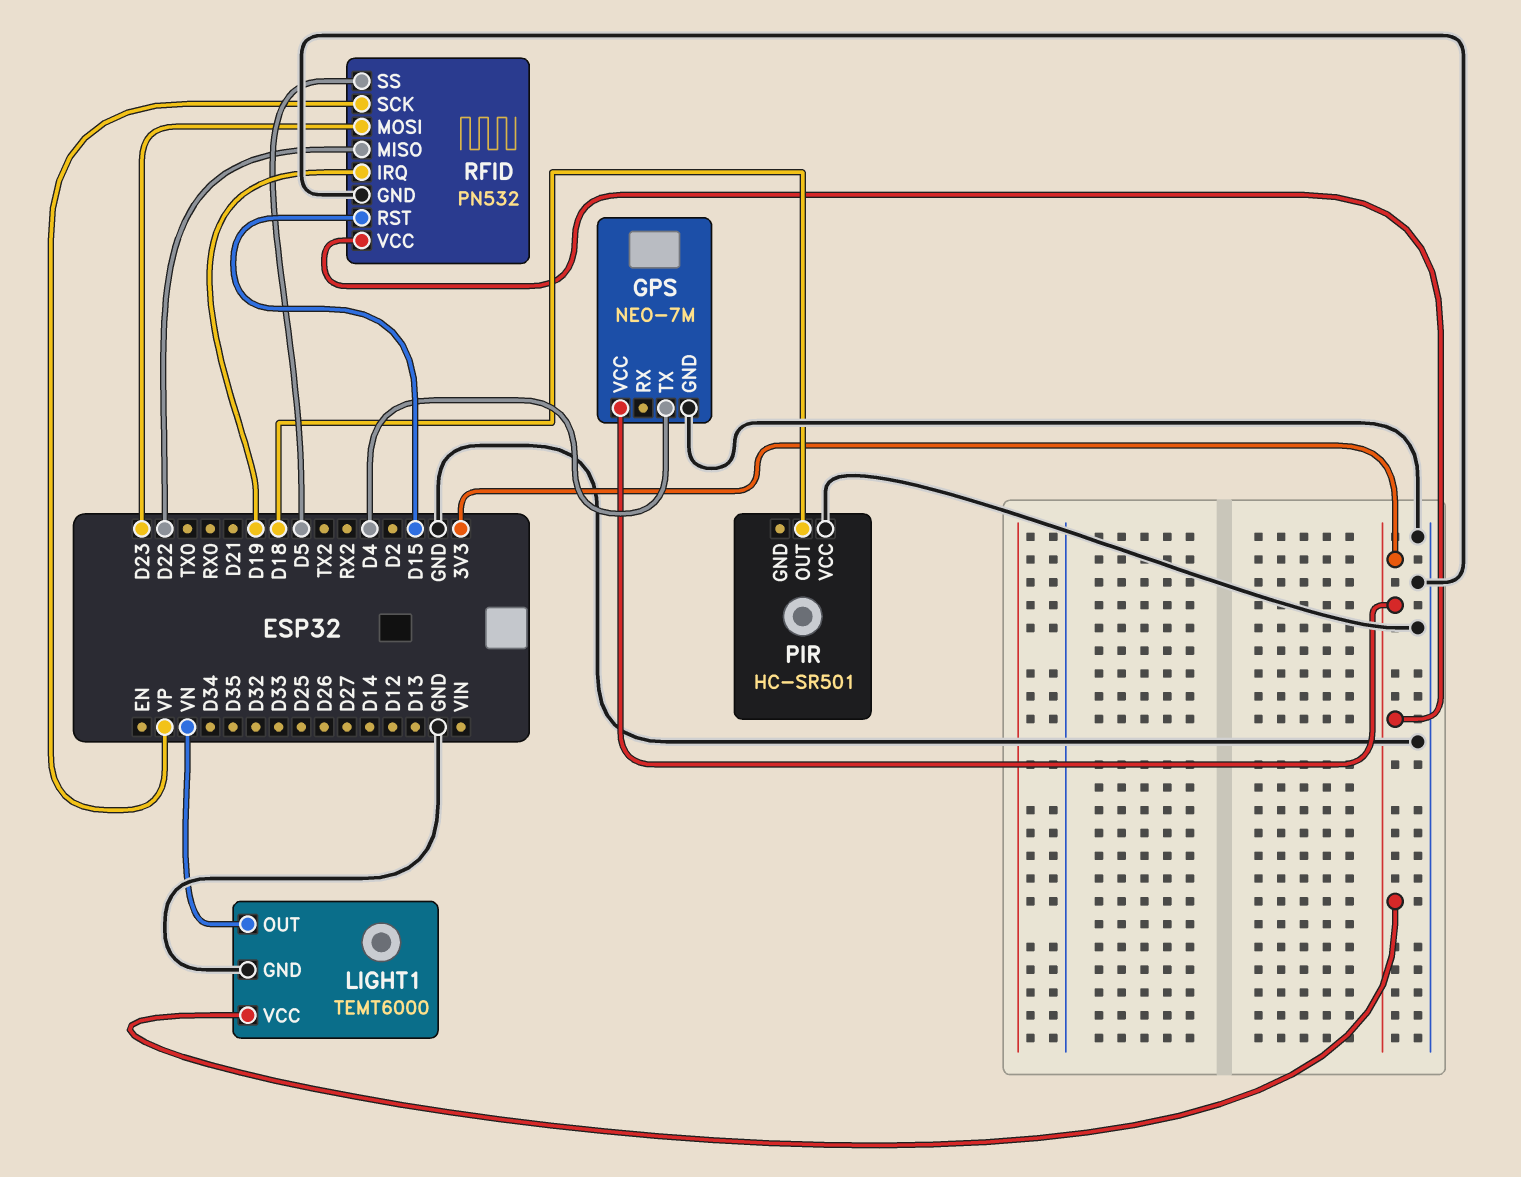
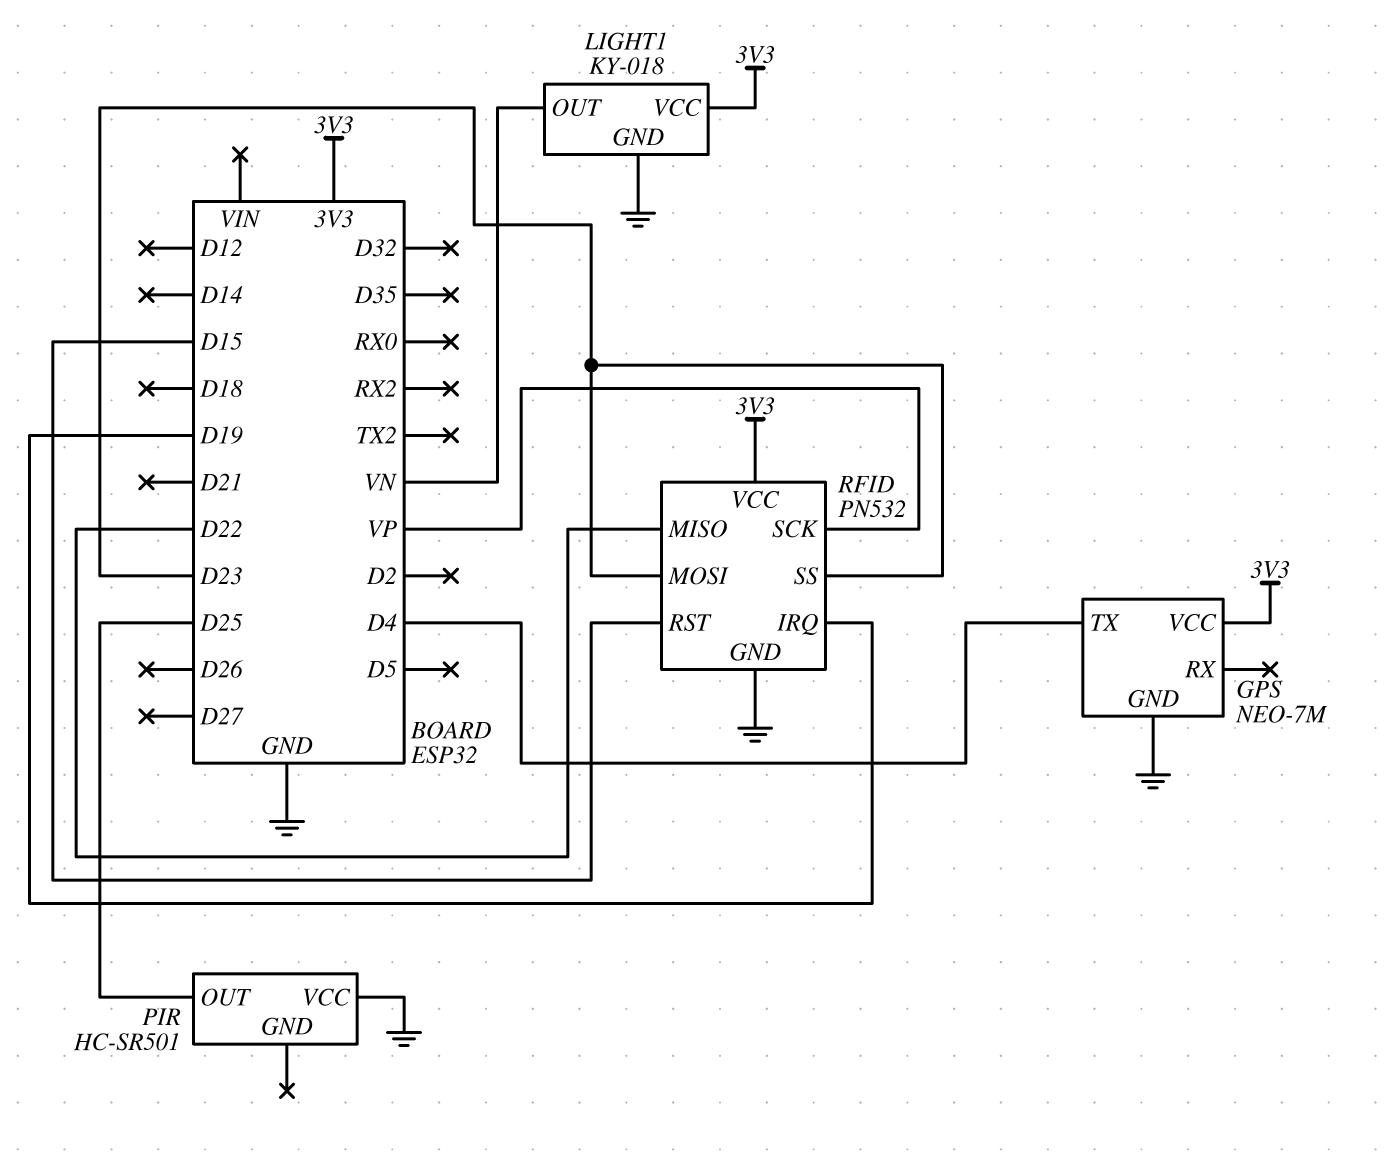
LIGHT1: TEMT6000 -> KY-018
PIR pin OUT: D18 -> D25
RFID pin SS: D5 -> D23

